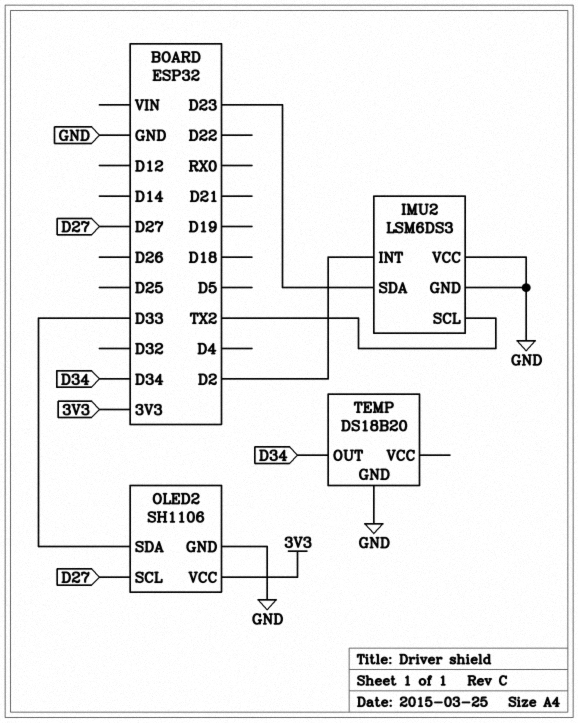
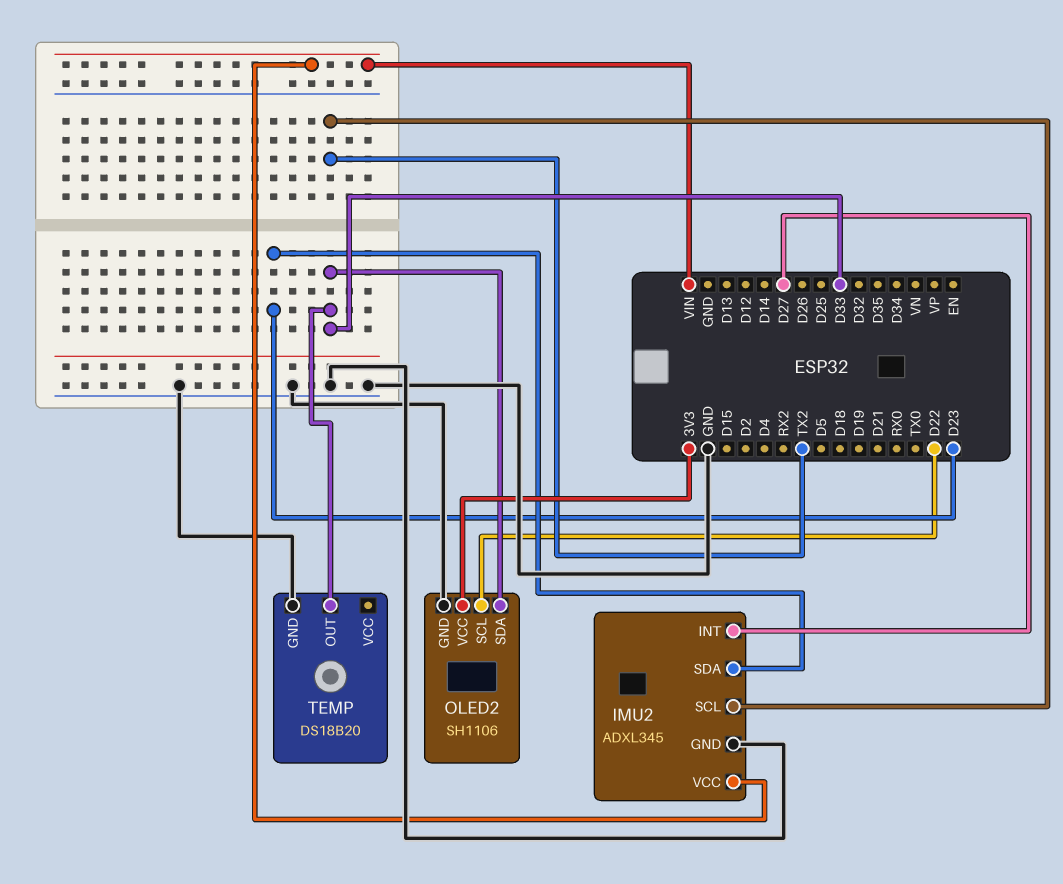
IMU2: LSM6DS3 -> ADXL345
IMU2 pin INT: D2 -> D27
IMU2 pin VCC: GND -> VIN
OLED2 pin SCL: D27 -> D22
TEMP pin OUT: D34 -> D33

